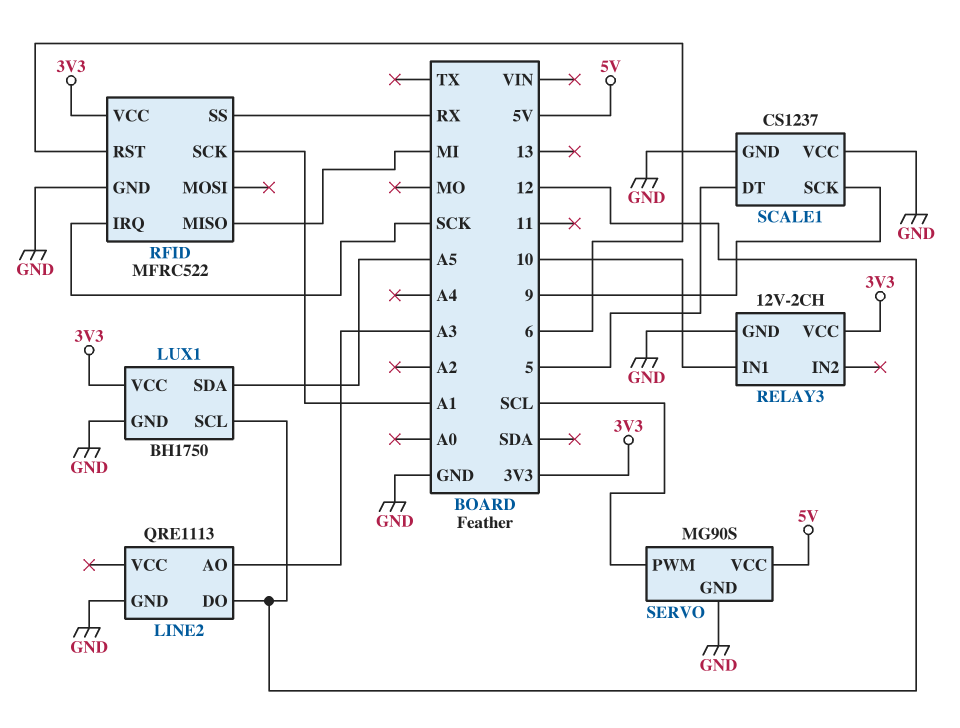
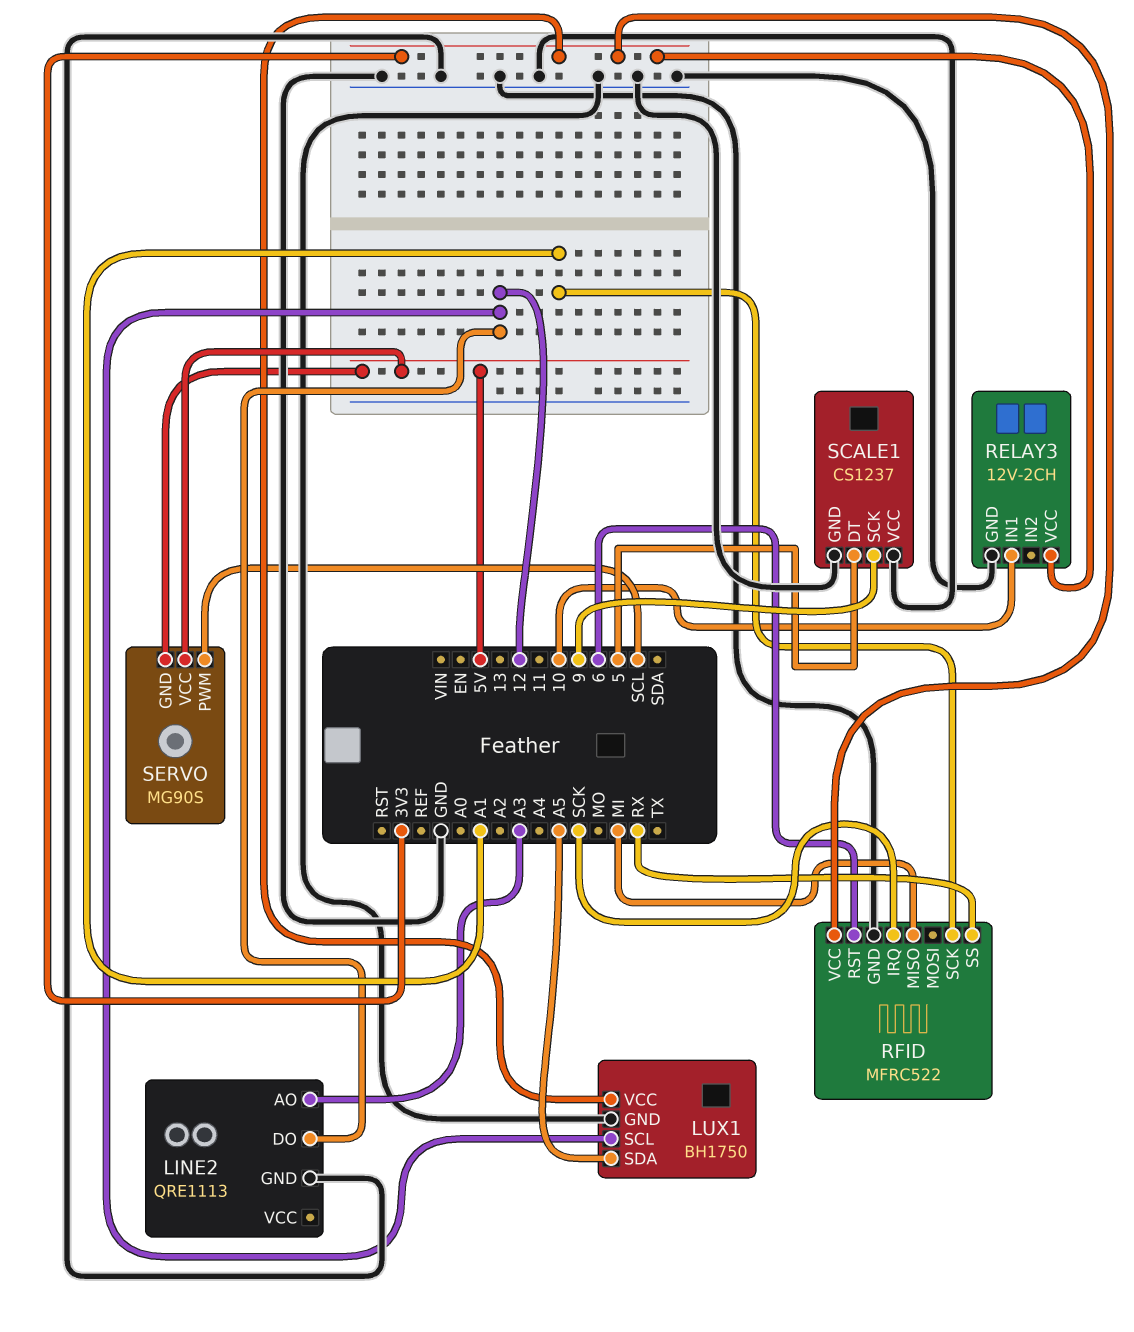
SERVO pin GND: GND -> 5V

